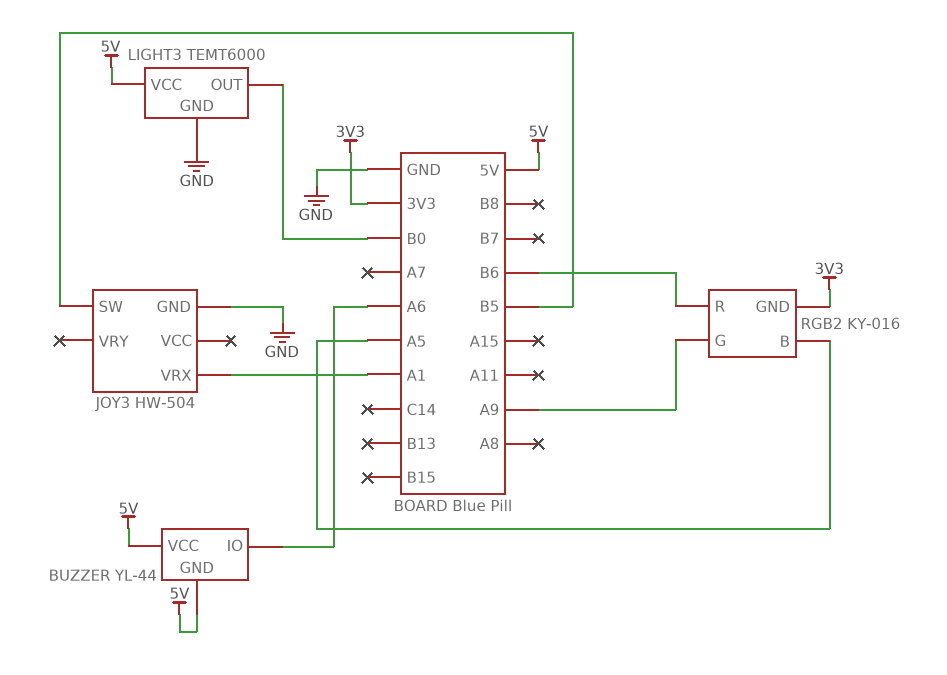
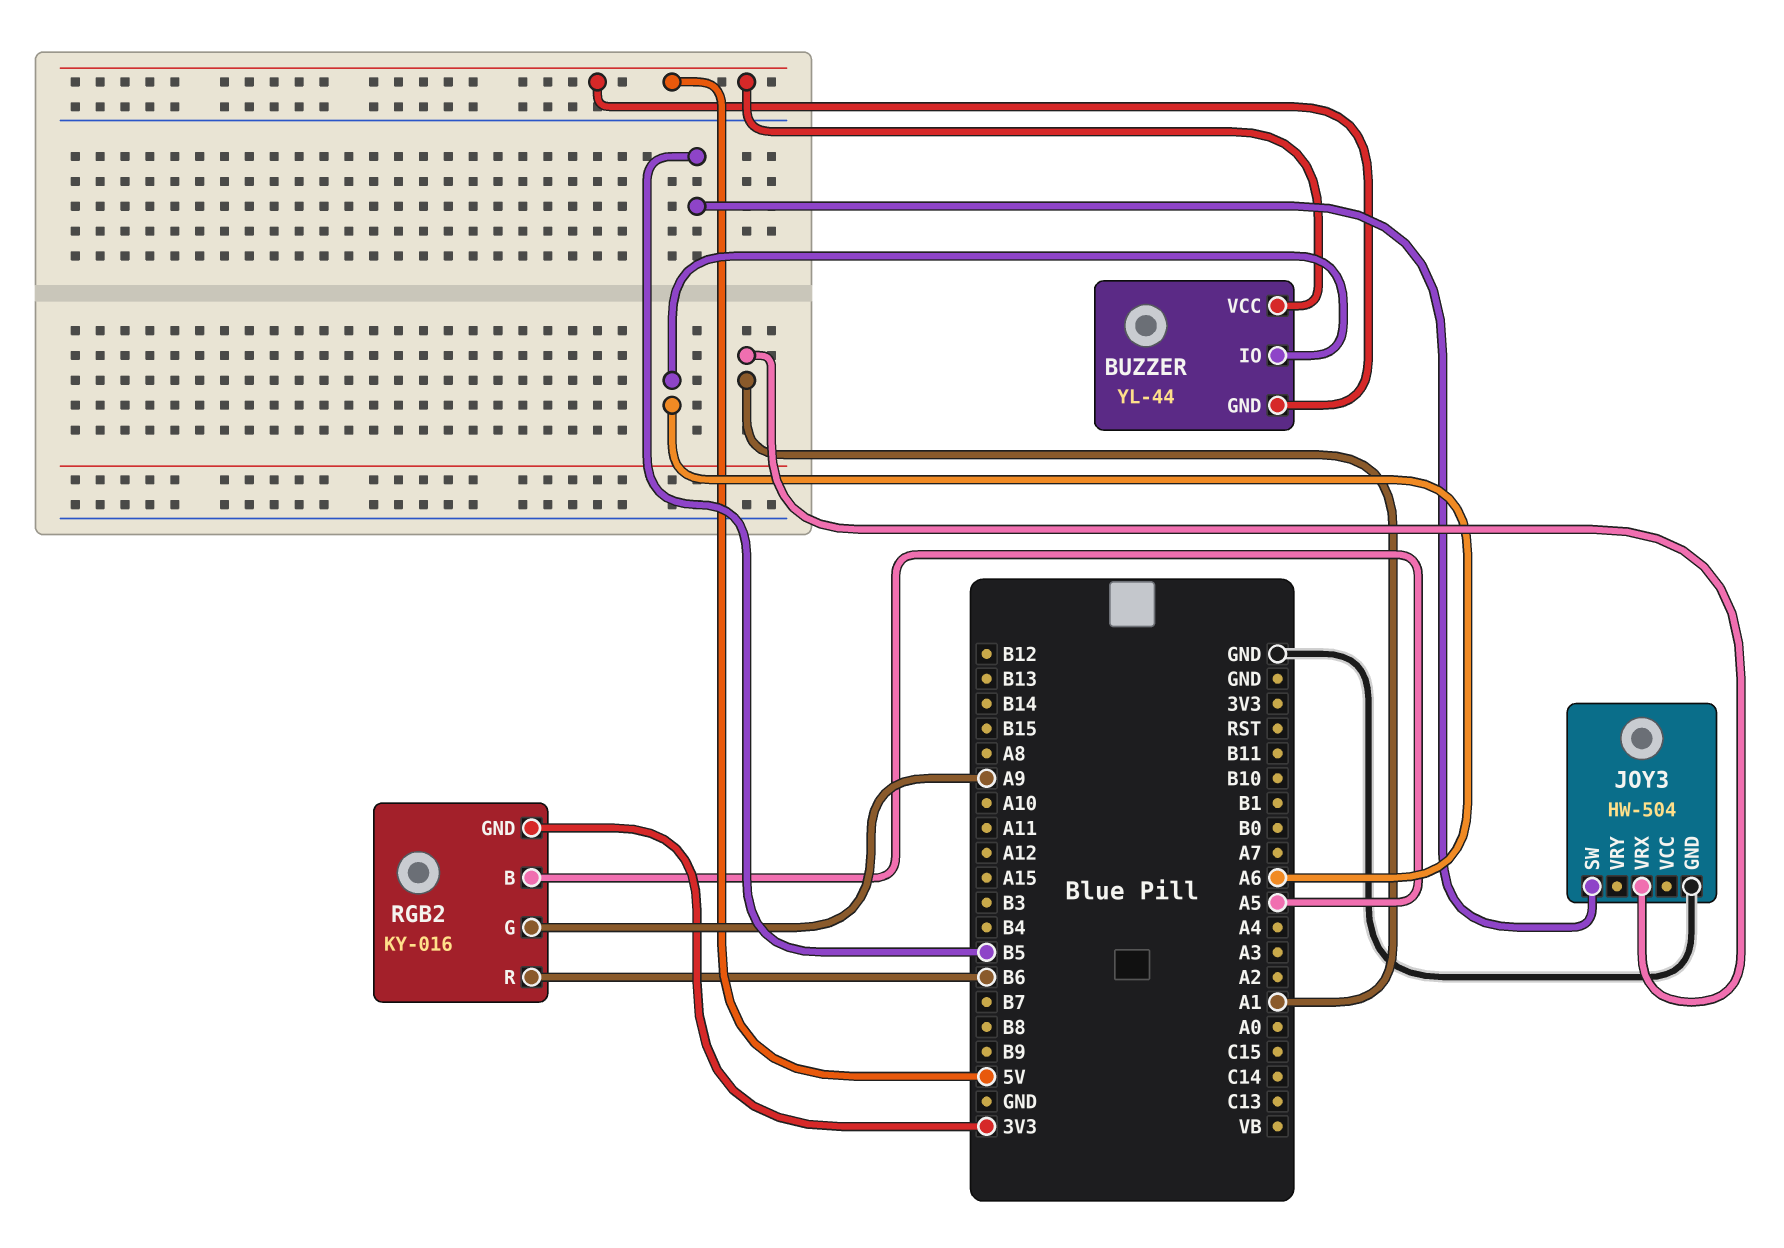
LIGHT3: TEMT6000 -> none
LIGHT3 pin GND: GND -> none
LIGHT3 pin OUT: B0 -> none
LIGHT3 pin VCC: 5V -> none

